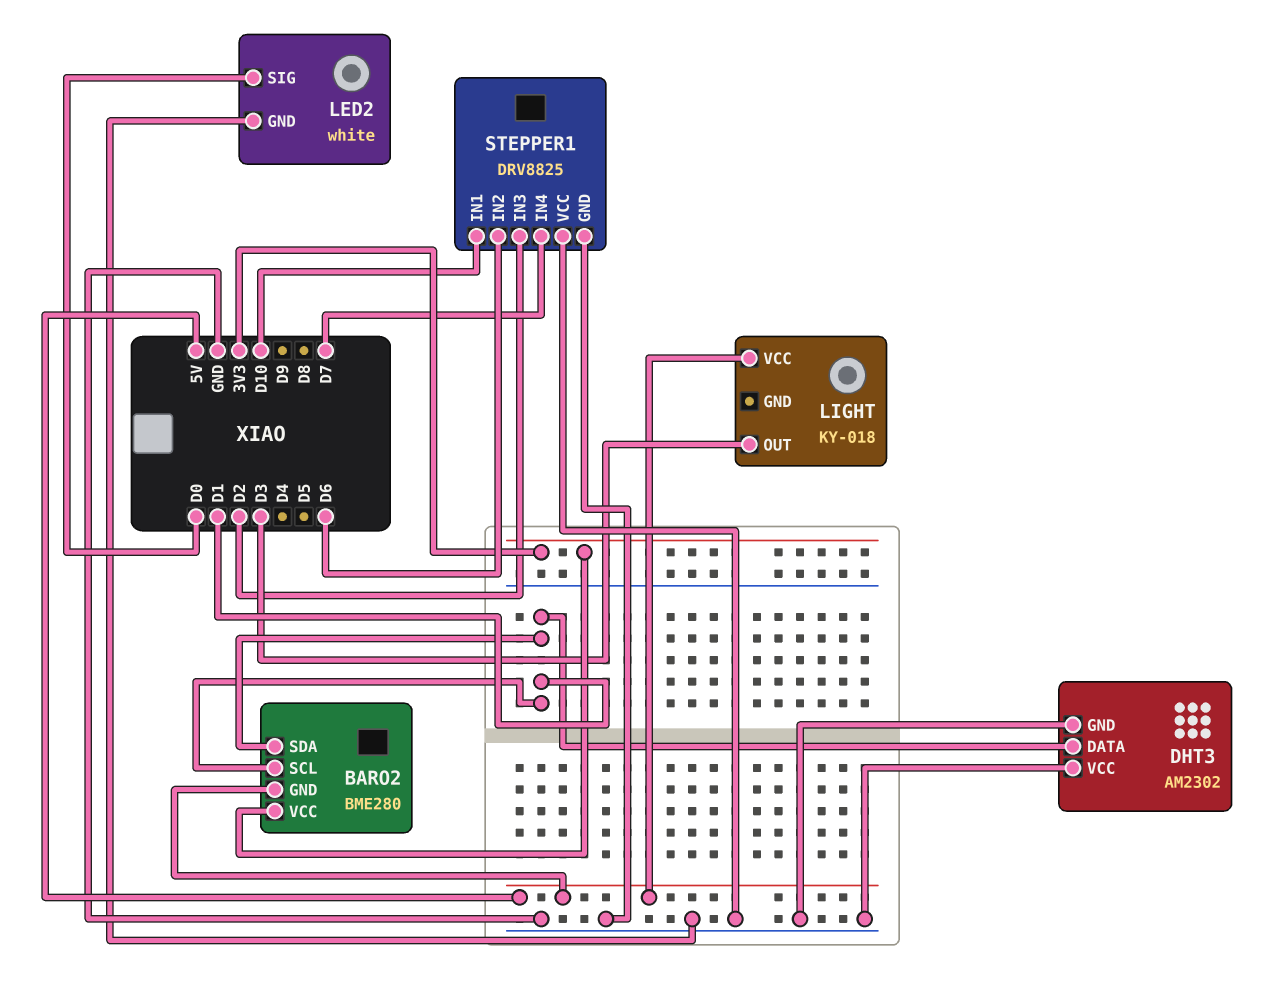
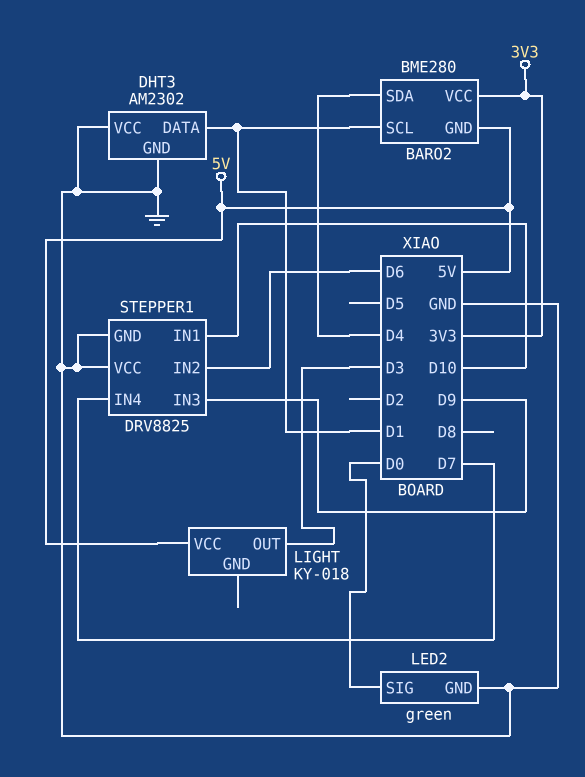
BARO2 pin SDA: D1 -> D4
LED2: white -> green
STEPPER1 pin IN3: D2 -> D9

